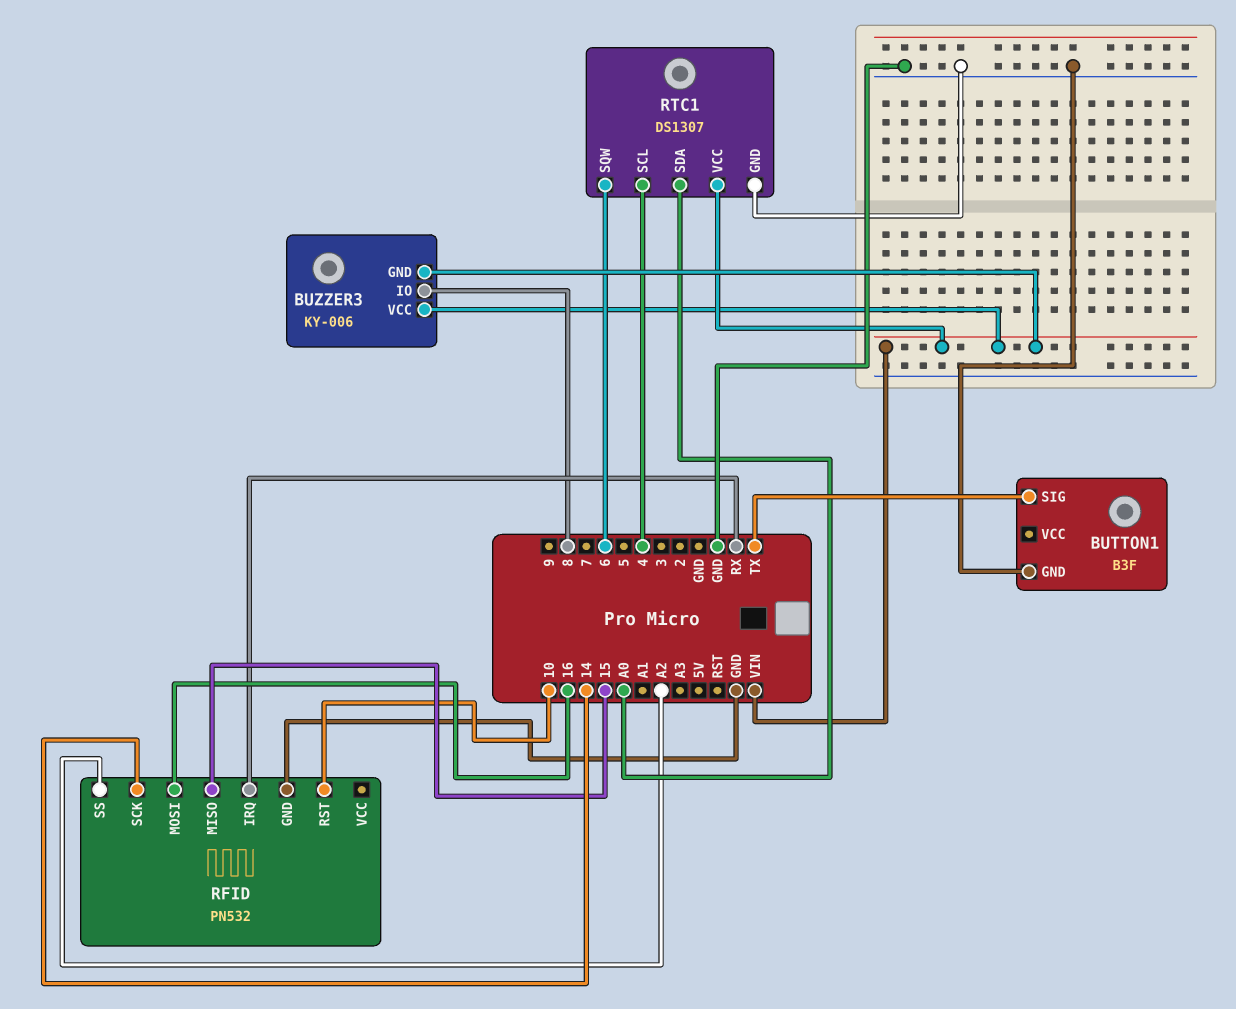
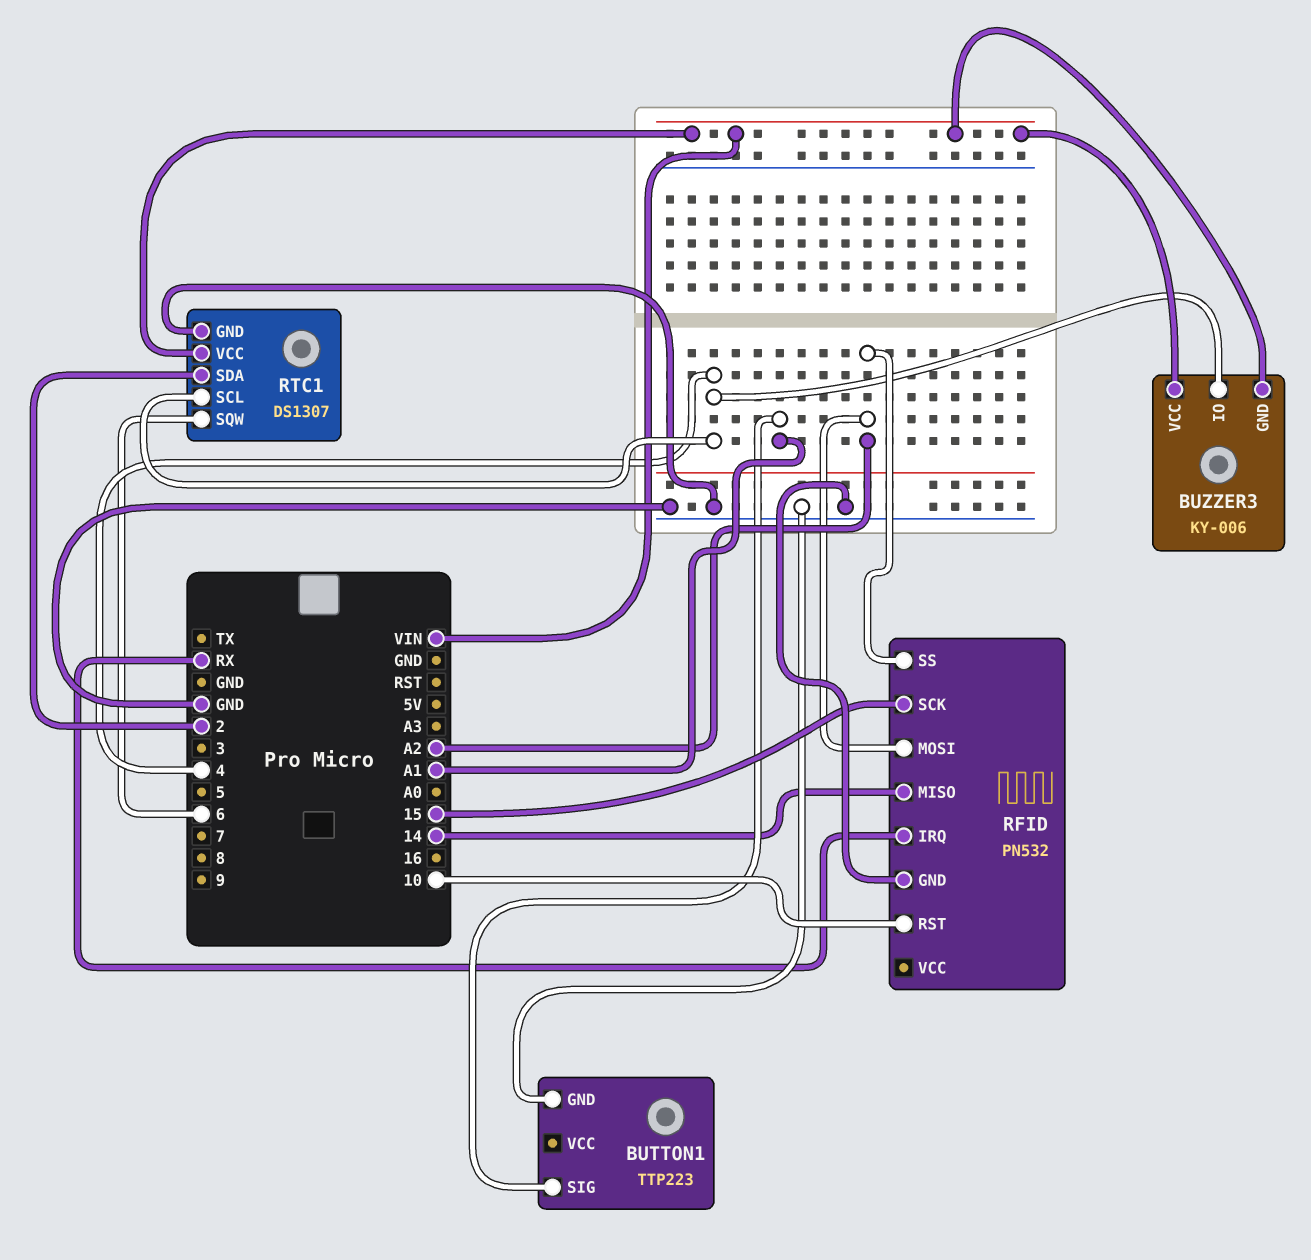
BUTTON1: B3F -> TTP223
BUTTON1 pin SIG: TX -> A1
BUZZER3 pin IO: 8 -> 4
RFID pin MISO: 15 -> 14
RFID pin MOSI: 16 -> A2
RFID pin SCK: 14 -> 15
RTC1 pin SDA: A0 -> 2

